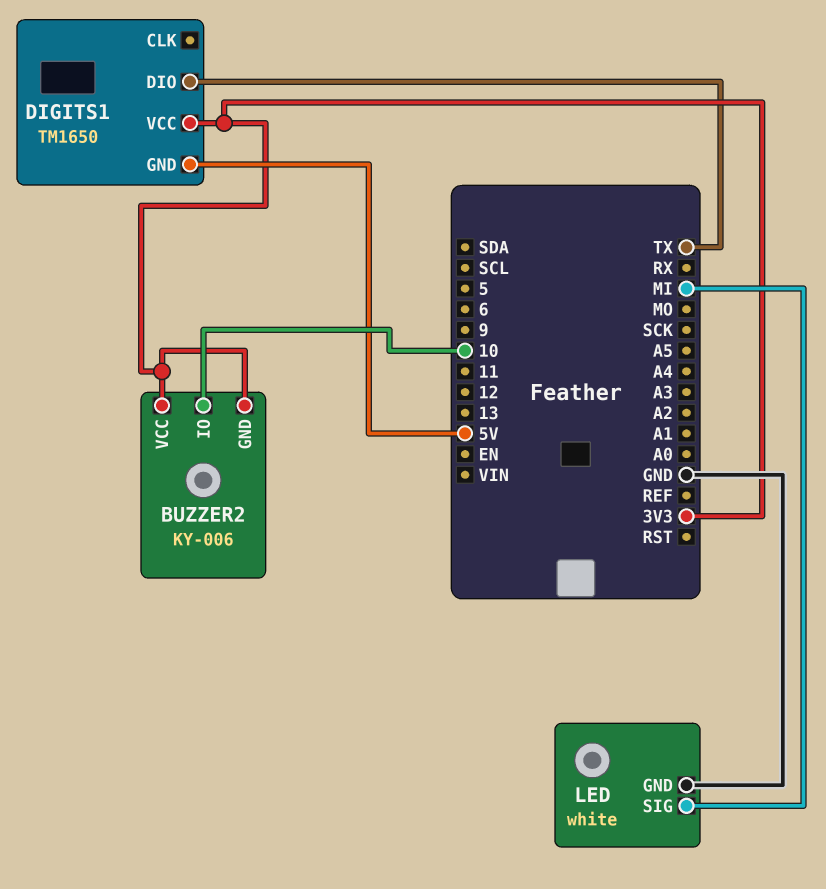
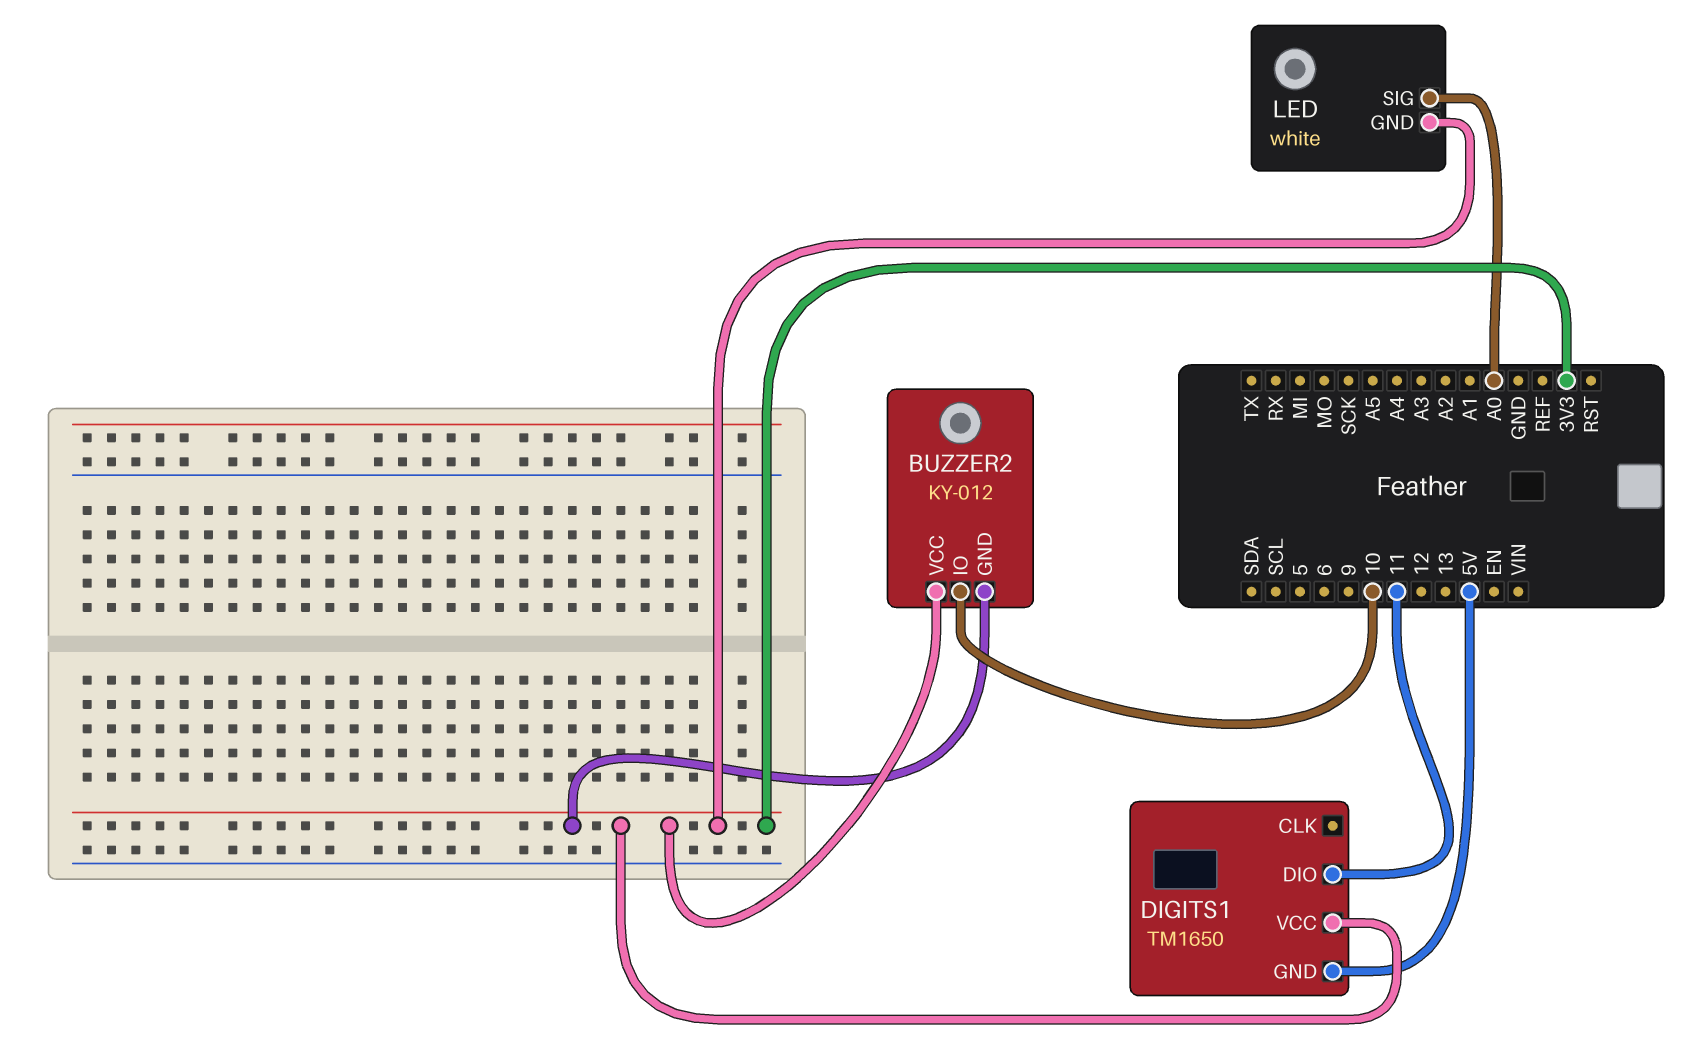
BUZZER2: KY-006 -> KY-012
DIGITS1 pin DIO: TX -> 11
LED pin GND: GND -> 3V3
LED pin SIG: MI -> A0

